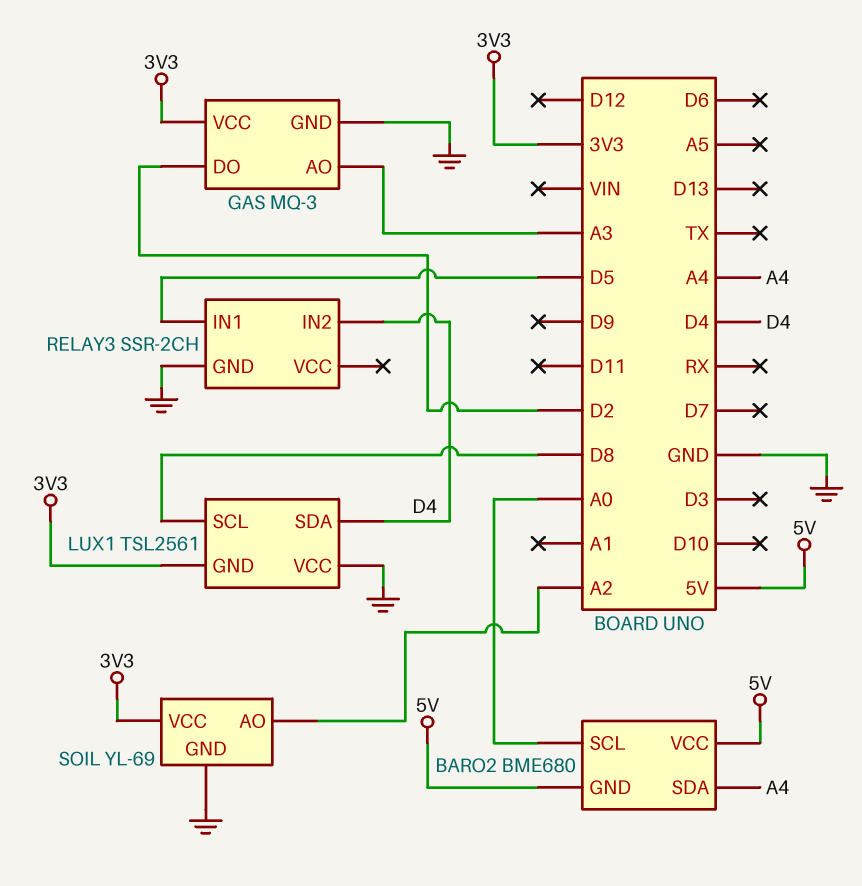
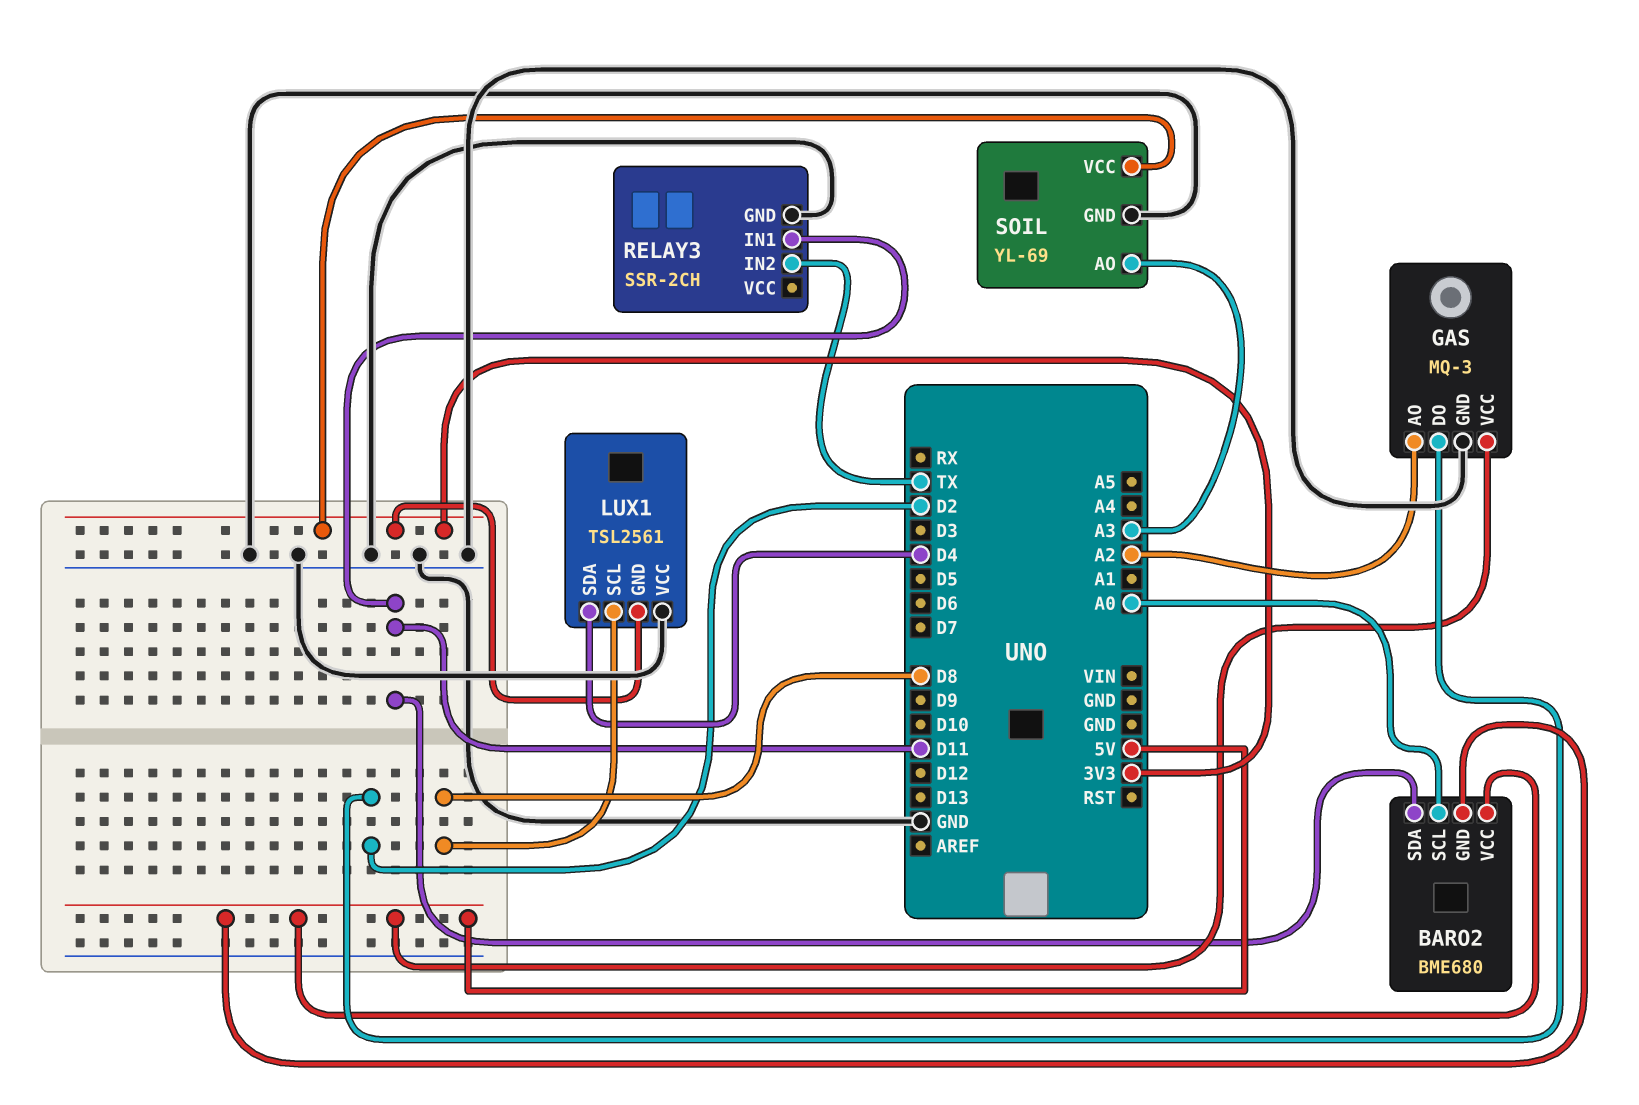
BARO2 pin SDA: A4 -> D11
GAS pin AO: A3 -> A2
GAS pin VCC: 3V3 -> 5V
RELAY3 pin IN1: D5 -> D11
RELAY3 pin IN2: D4 -> TX
SOIL pin AO: A2 -> A3

